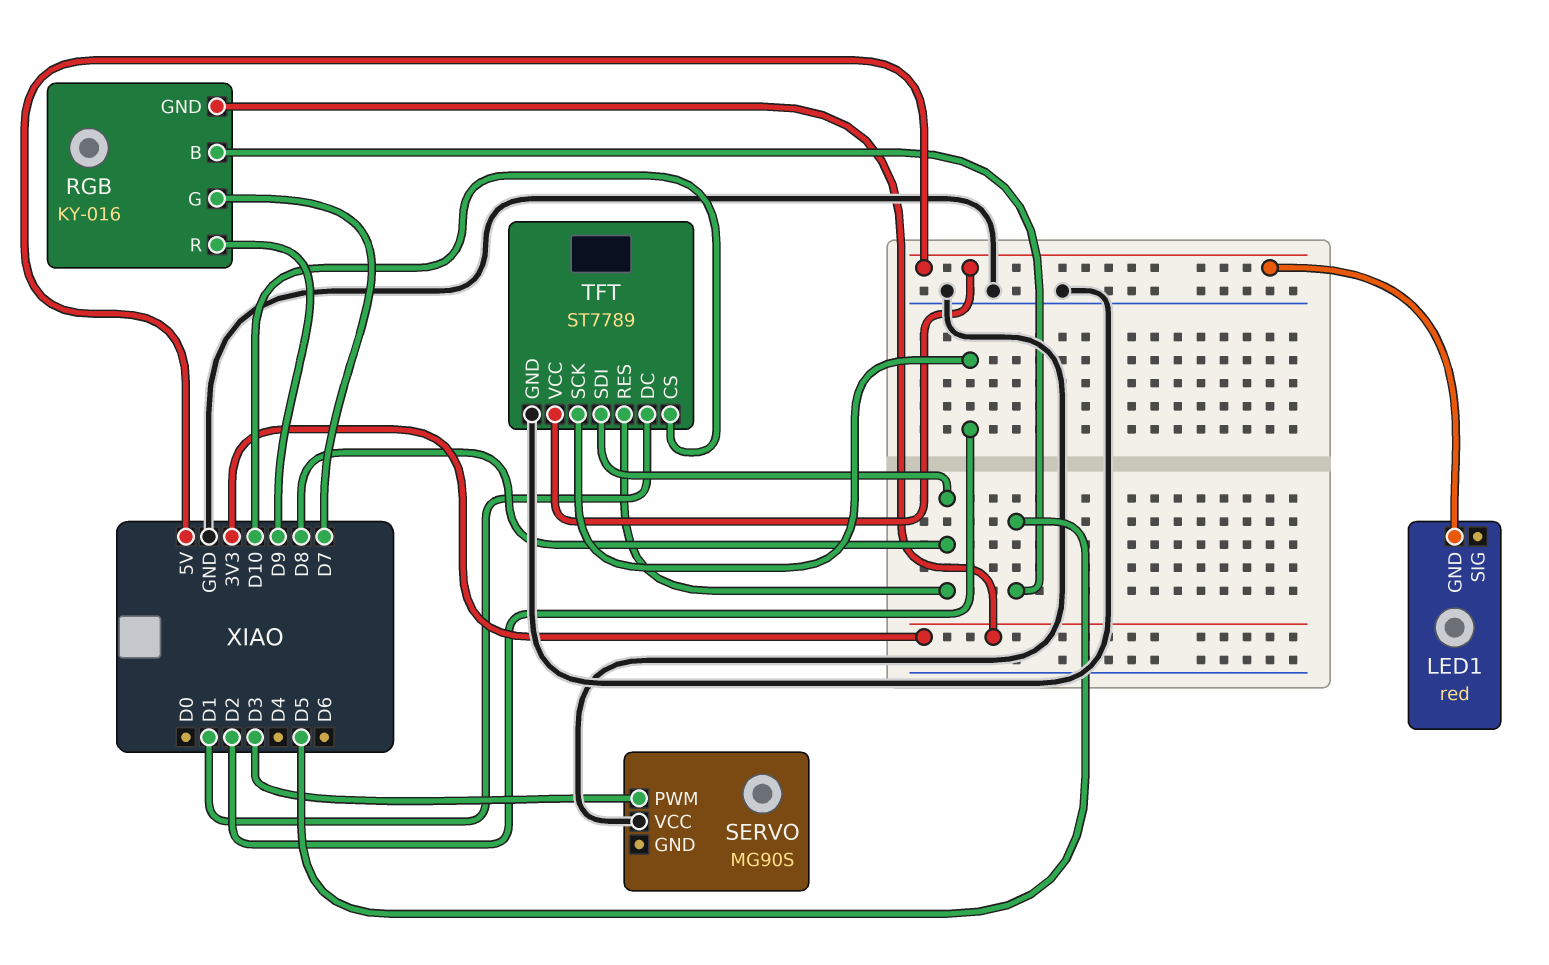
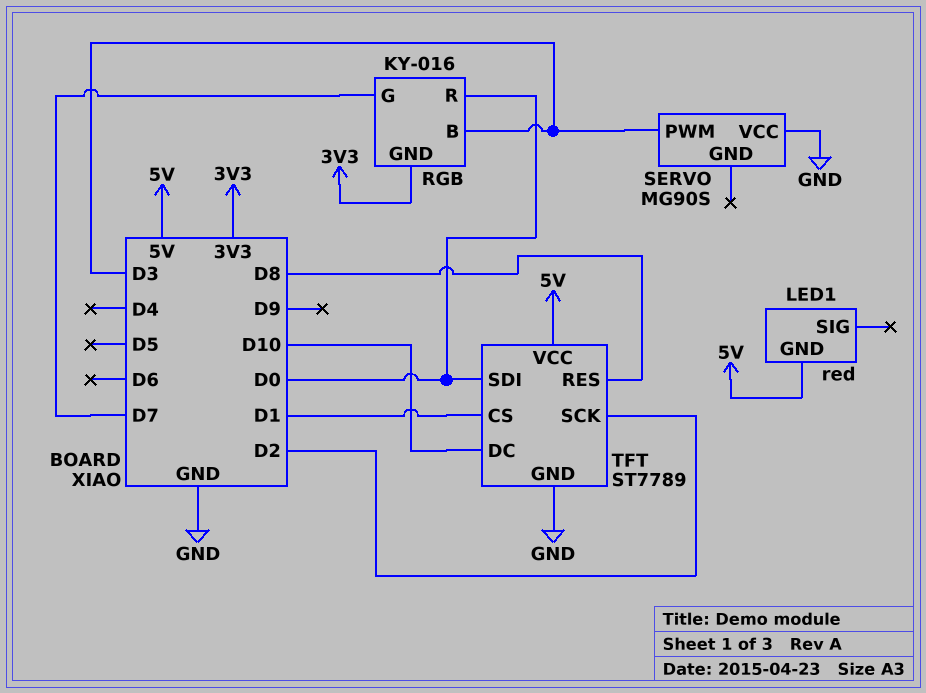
RGB pin B: D5 -> D3
RGB pin R: D9 -> D0
TFT pin CS: D10 -> D1
TFT pin DC: D1 -> D10
TFT pin SDI: D8 -> D0

